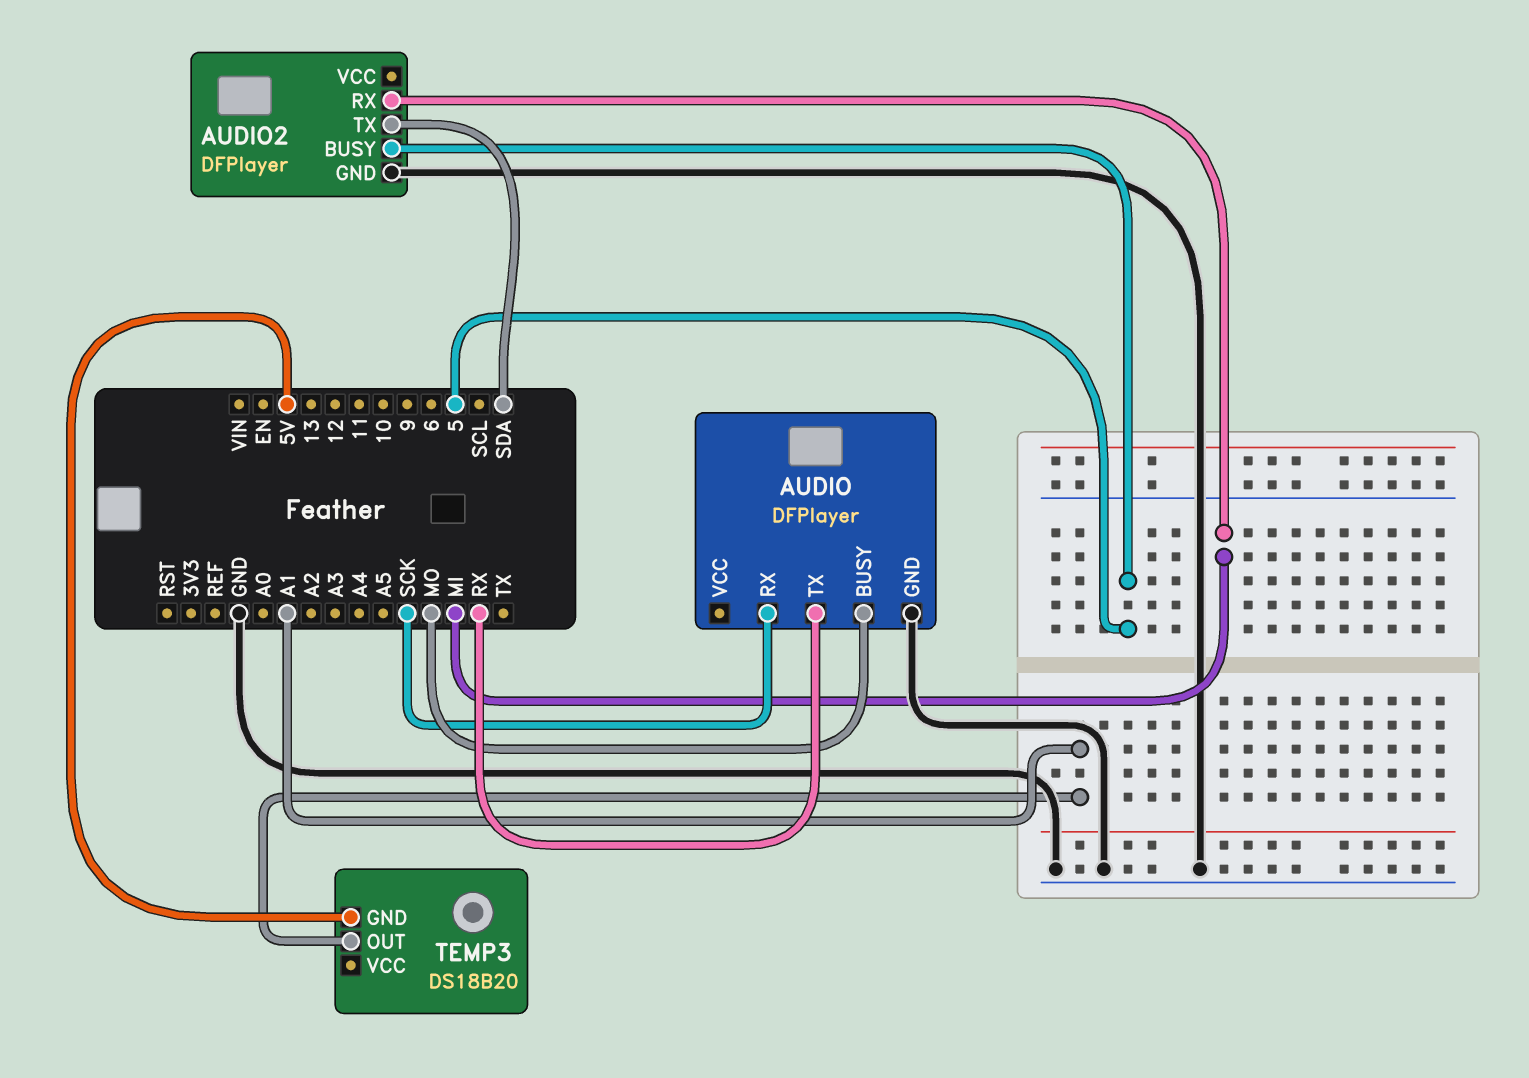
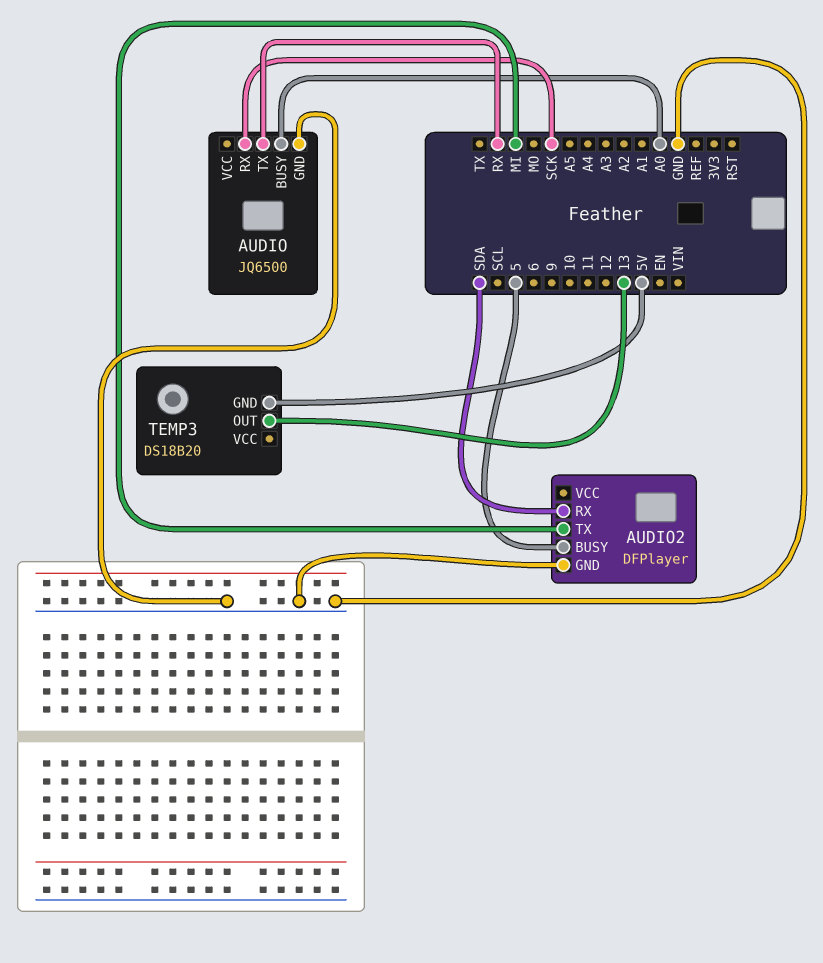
AUDIO: DFPlayer -> JQ6500
AUDIO pin BUSY: MO -> A0
AUDIO2 pin RX: MI -> SDA
AUDIO2 pin TX: SDA -> MI
TEMP3 pin OUT: A1 -> 13

